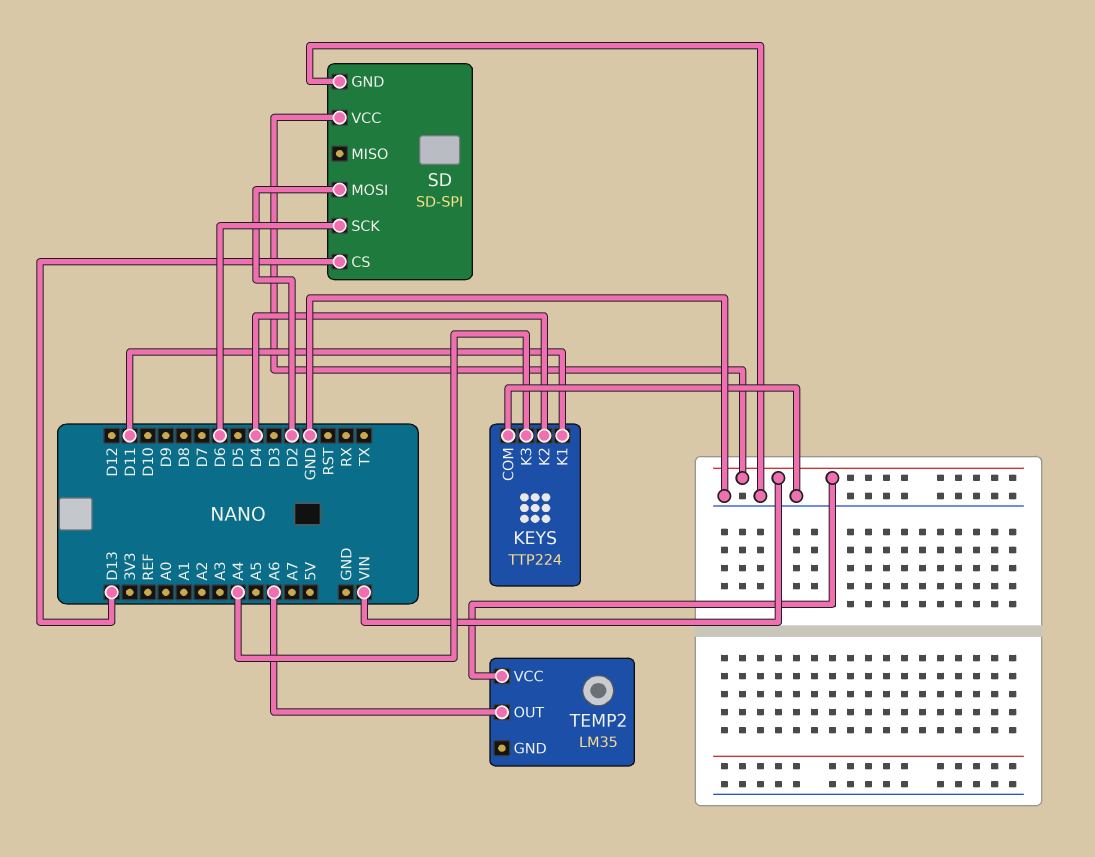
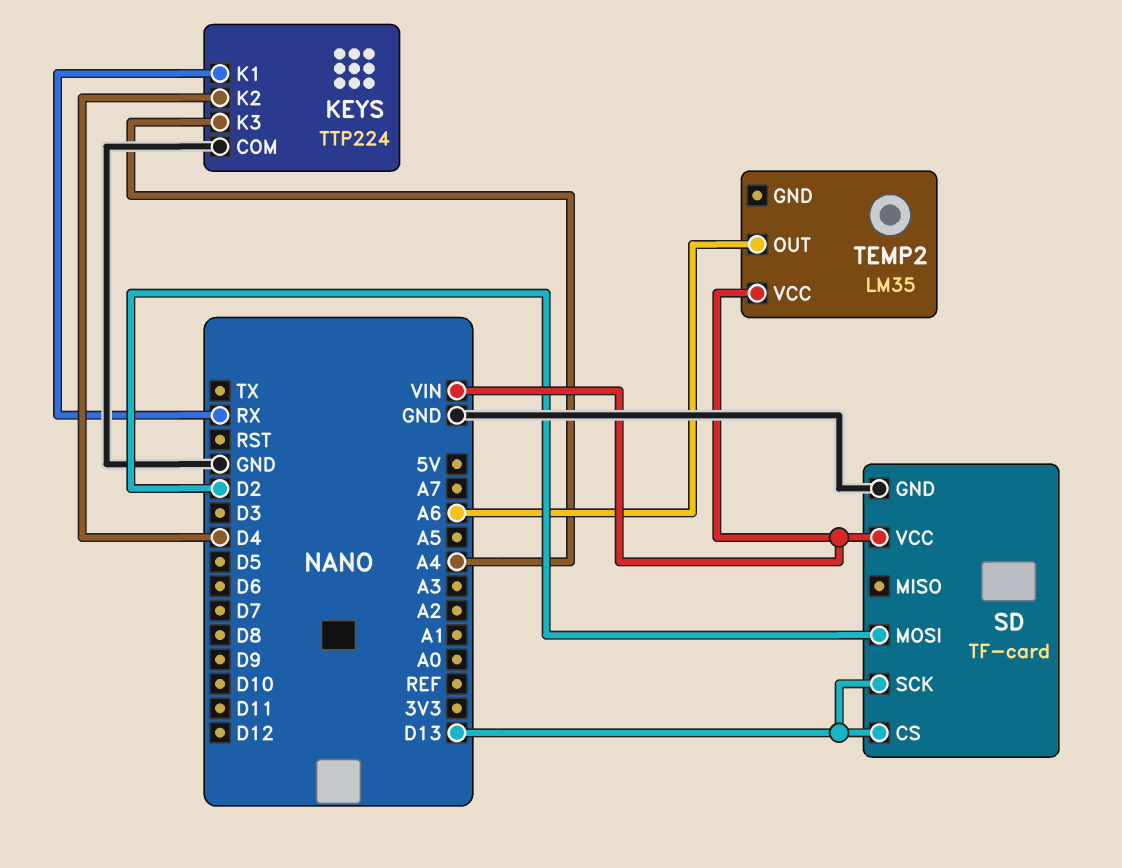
KEYS pin K1: D11 -> RX
SD: SD-SPI -> TF-card
SD pin SCK: D6 -> D13

